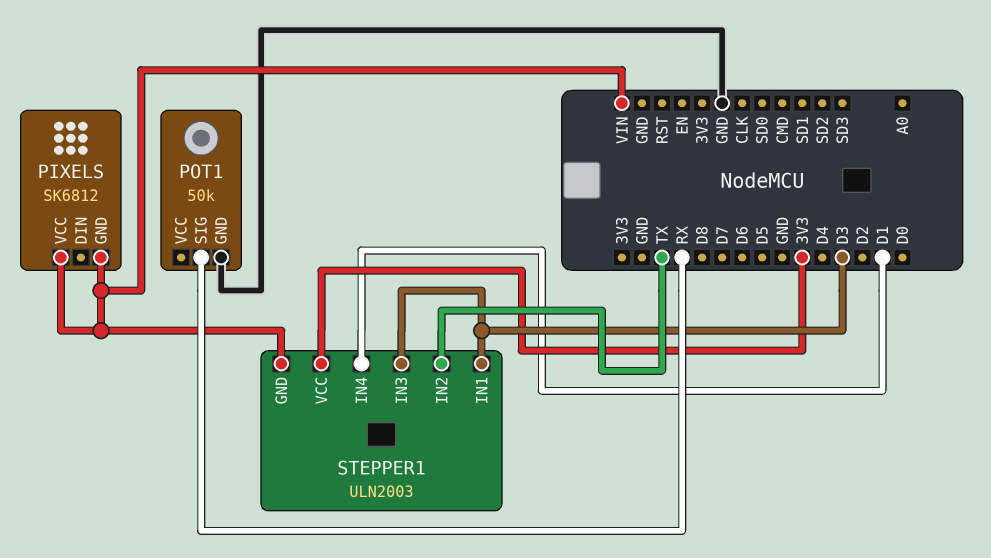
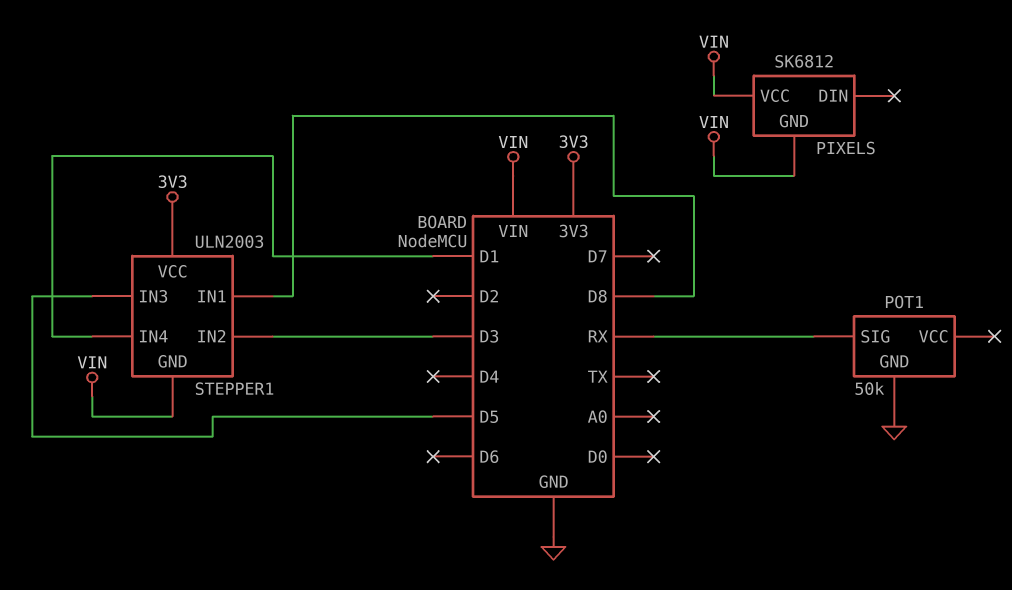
STEPPER1 pin IN1: D3 -> D8
STEPPER1 pin IN2: TX -> D3
STEPPER1 pin IN3: D3 -> D5

